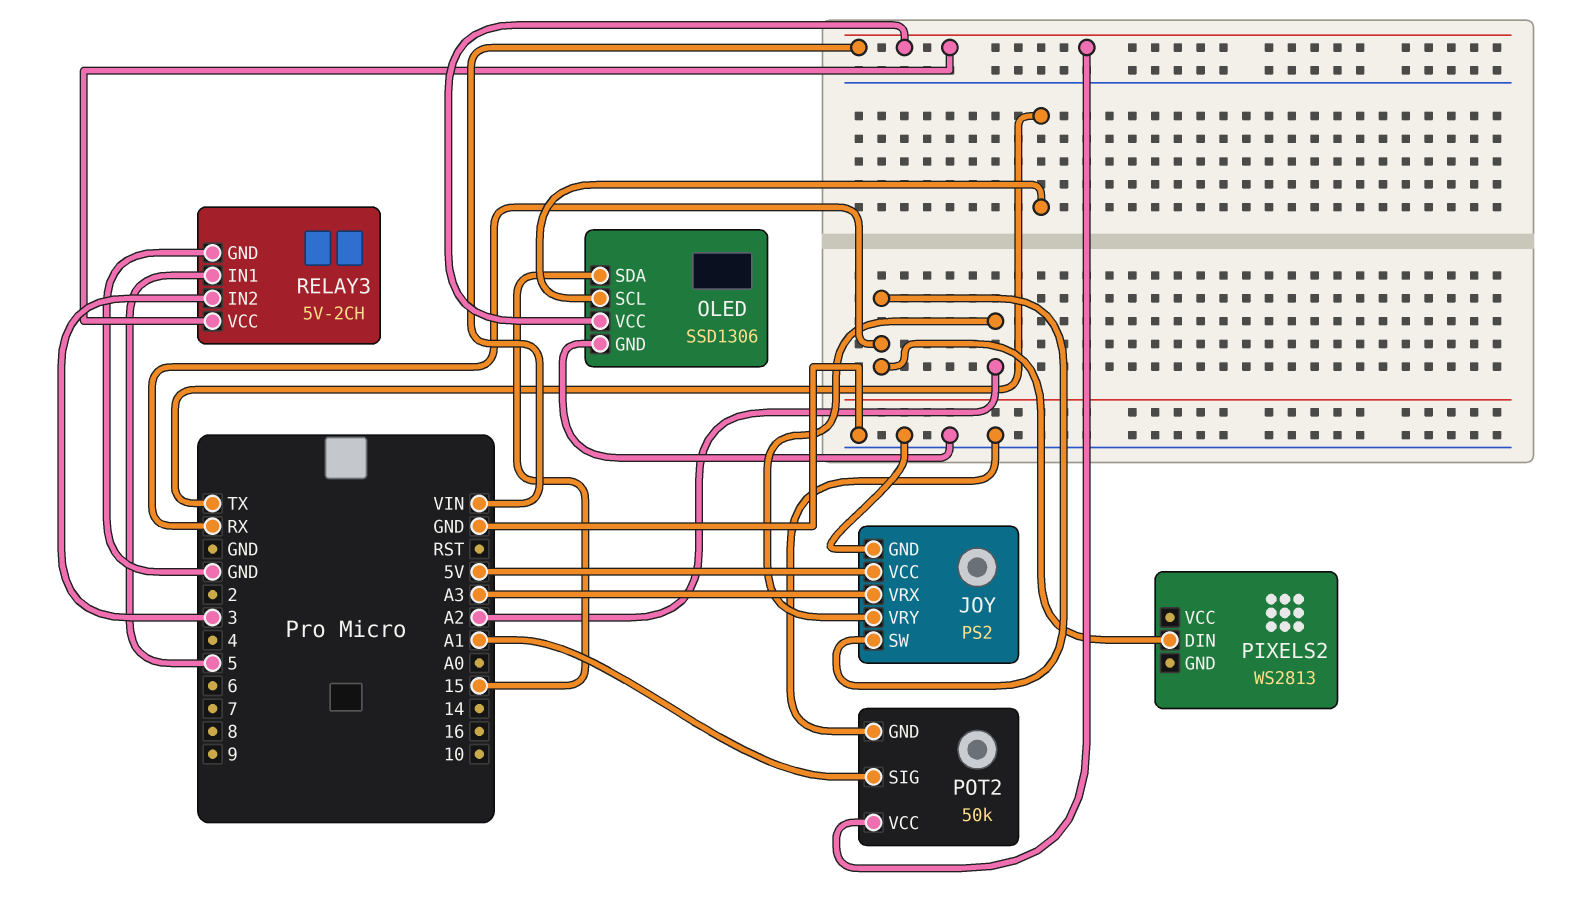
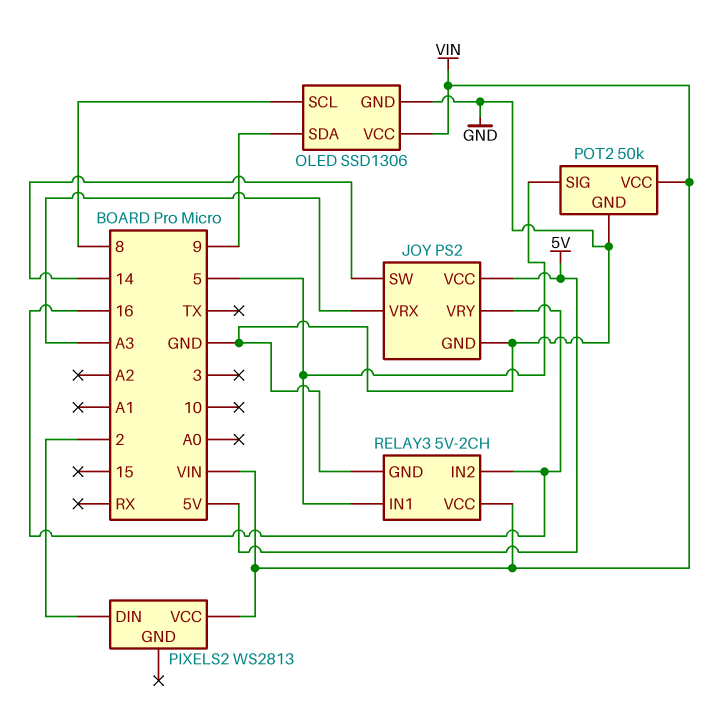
JOY pin SW: RX -> 14
JOY pin VRY: A2 -> 16
OLED pin SCL: TX -> 8
OLED pin SDA: 15 -> 9
PIXELS2 pin DIN: RX -> 2
PIXELS2 pin VCC: none -> VIN
POT2 pin SIG: A1 -> 5
RELAY3 pin IN2: 3 -> 16

